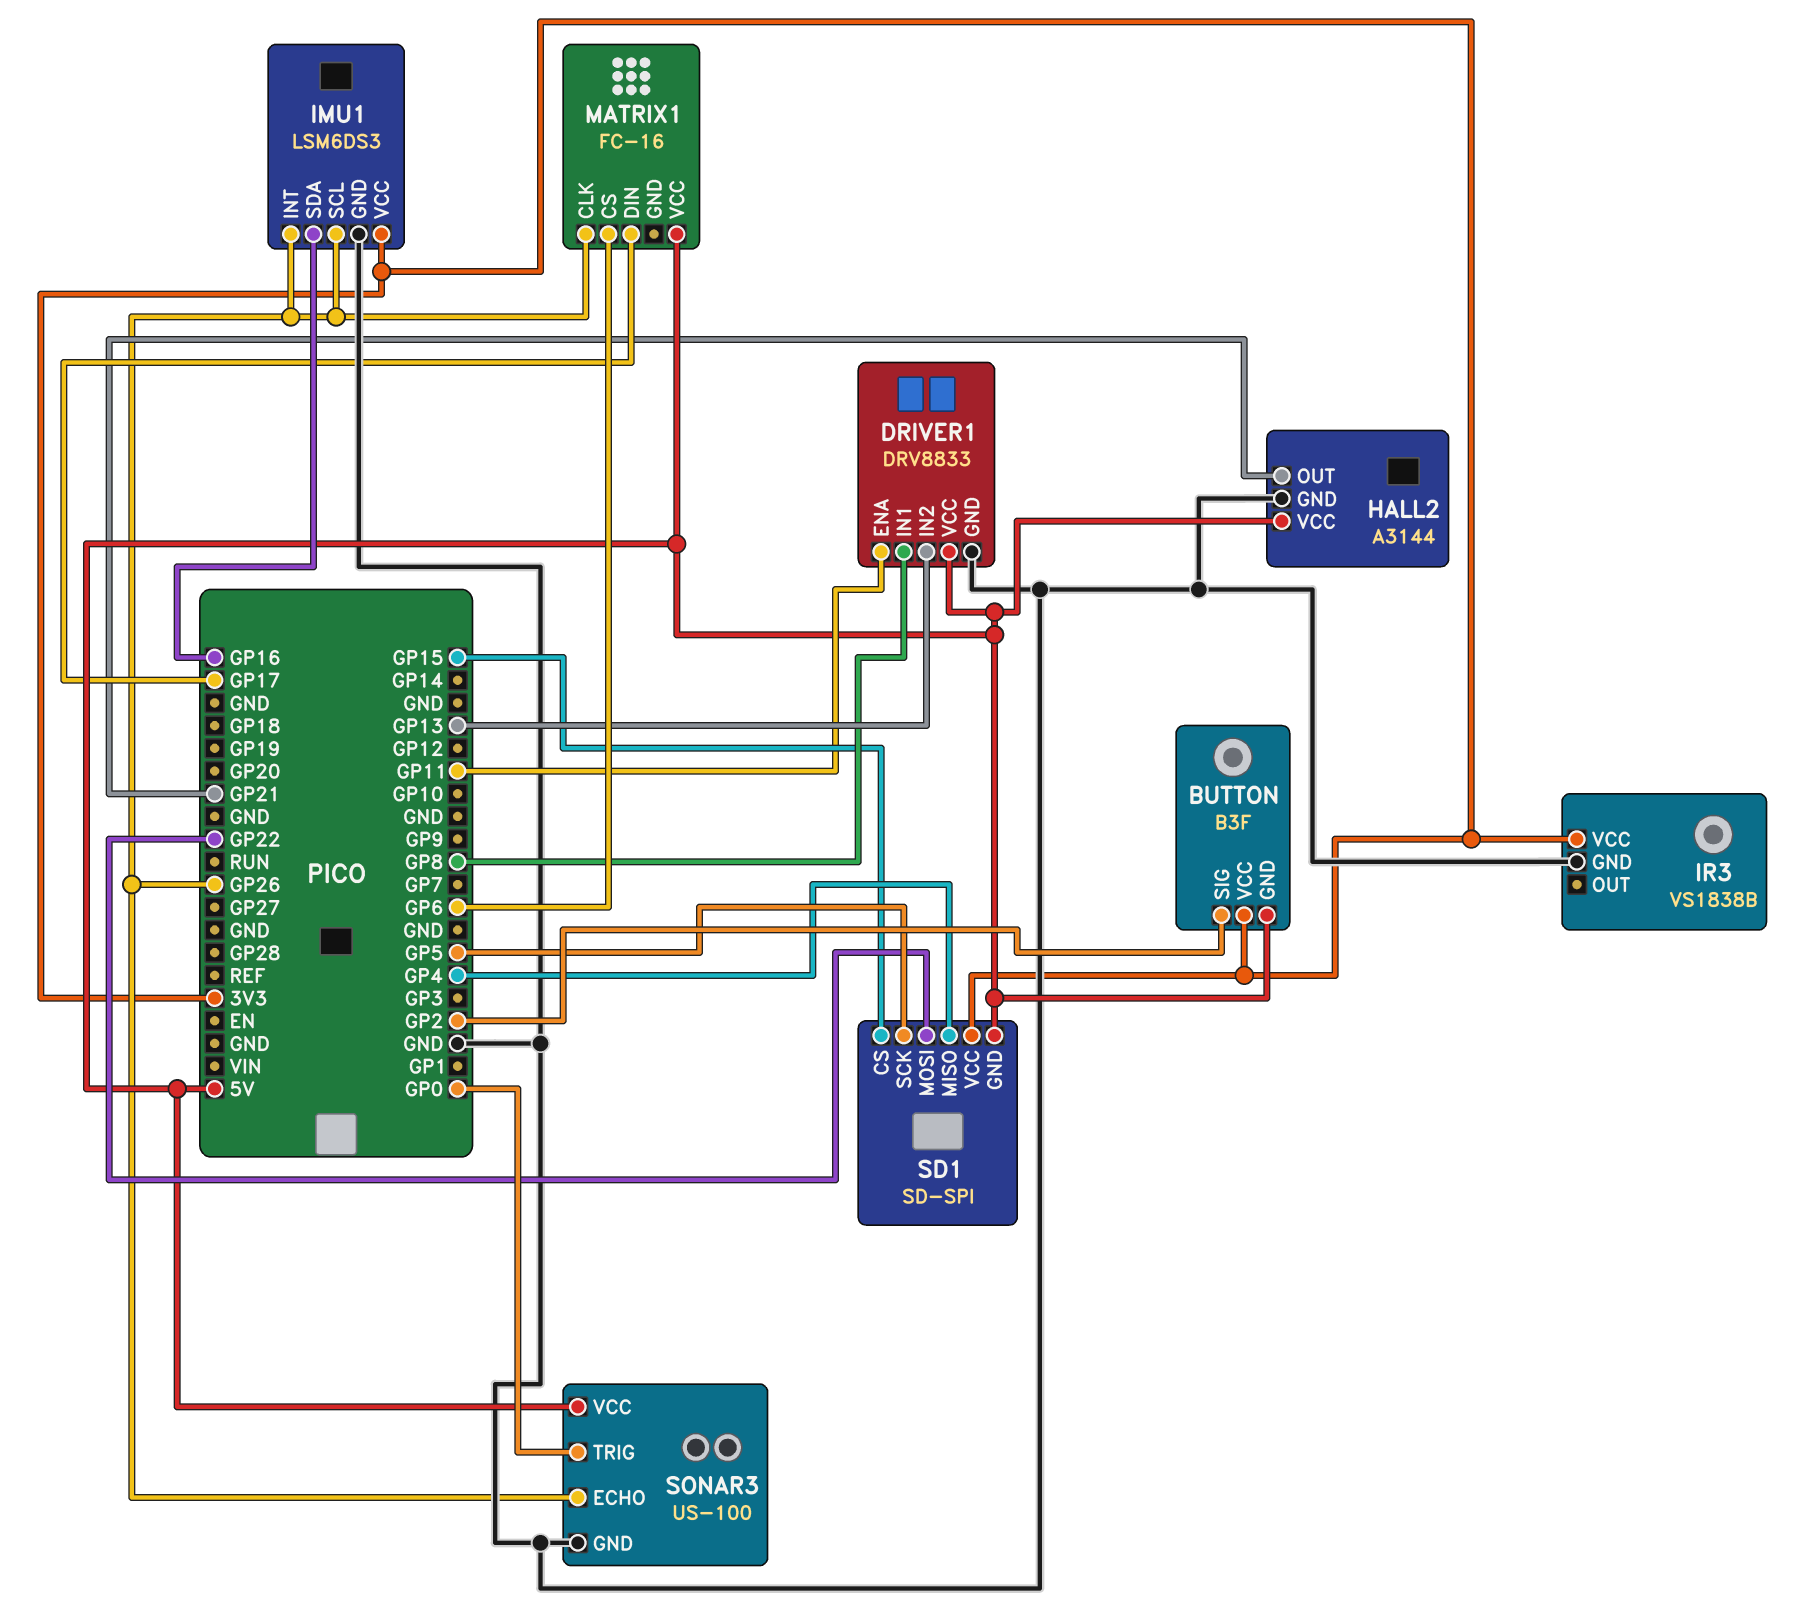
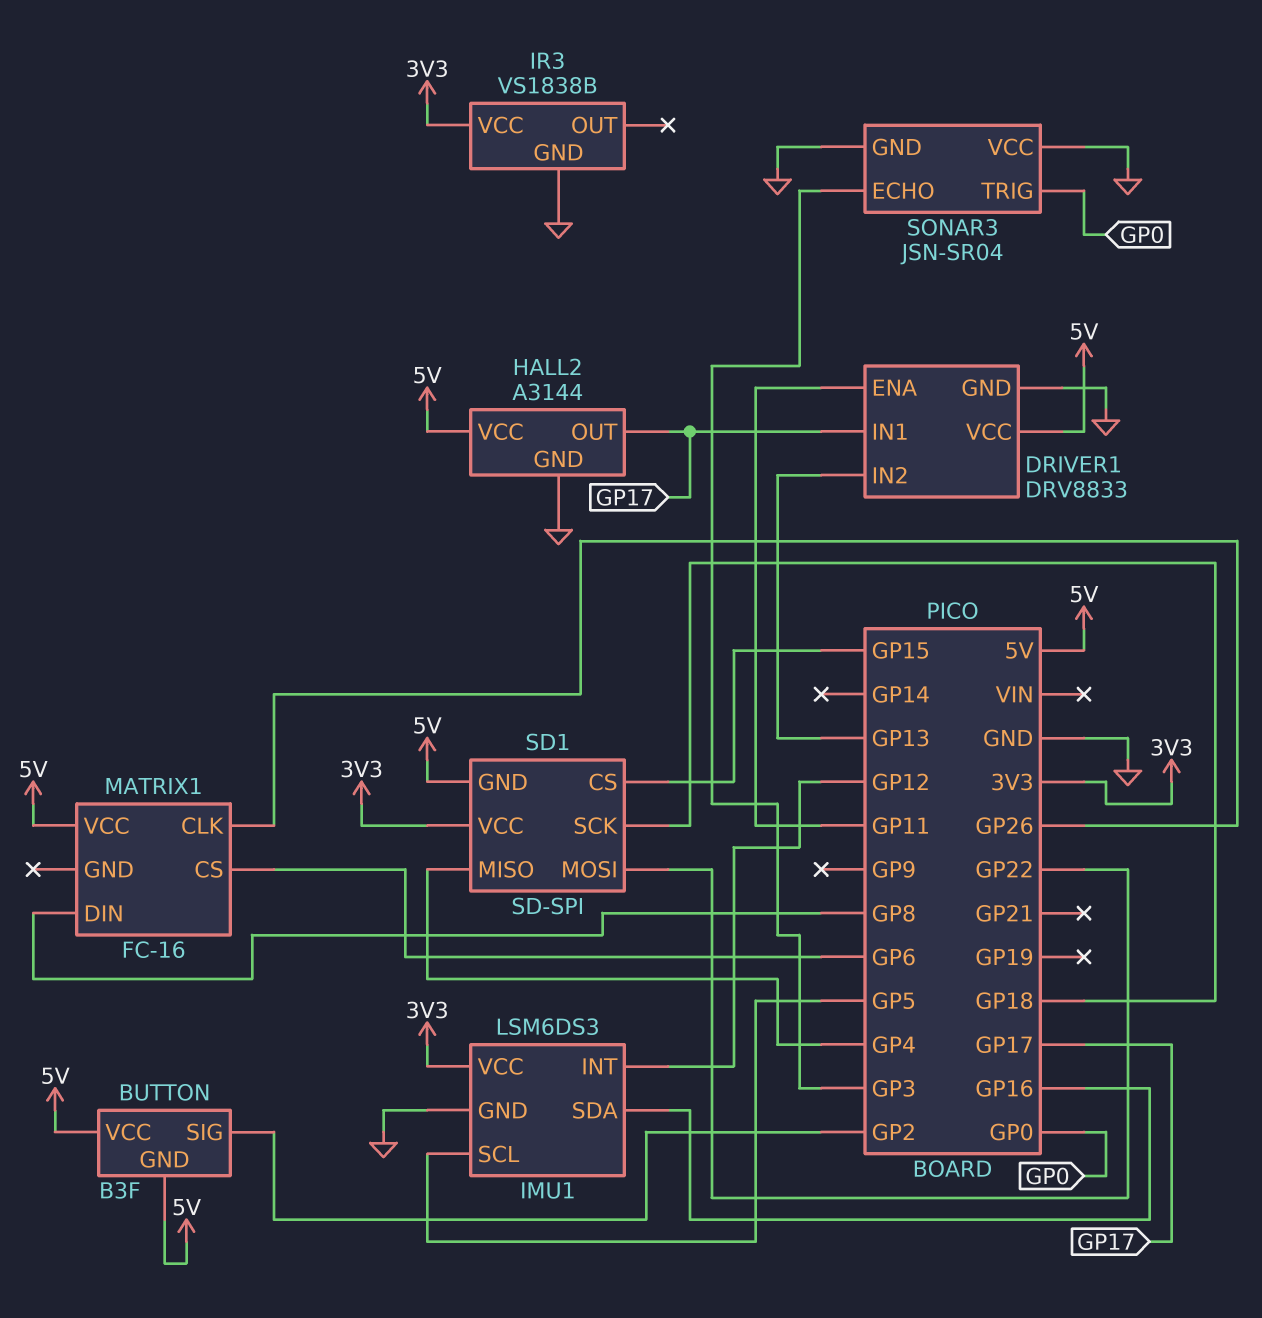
BUTTON pin VCC: 3V3 -> 5V
DRIVER1 pin IN1: GP8 -> GP17
HALL2 pin OUT: GP21 -> GP17
IMU1 pin INT: GP26 -> GP12
IMU1 pin SCL: GP26 -> GP5
MATRIX1 pin DIN: GP17 -> GP8
SD1 pin SCK: GP5 -> GP18
SONAR3: US-100 -> JSN-SR04
SONAR3 pin ECHO: GP26 -> GP3
SONAR3 pin VCC: 5V -> GND

